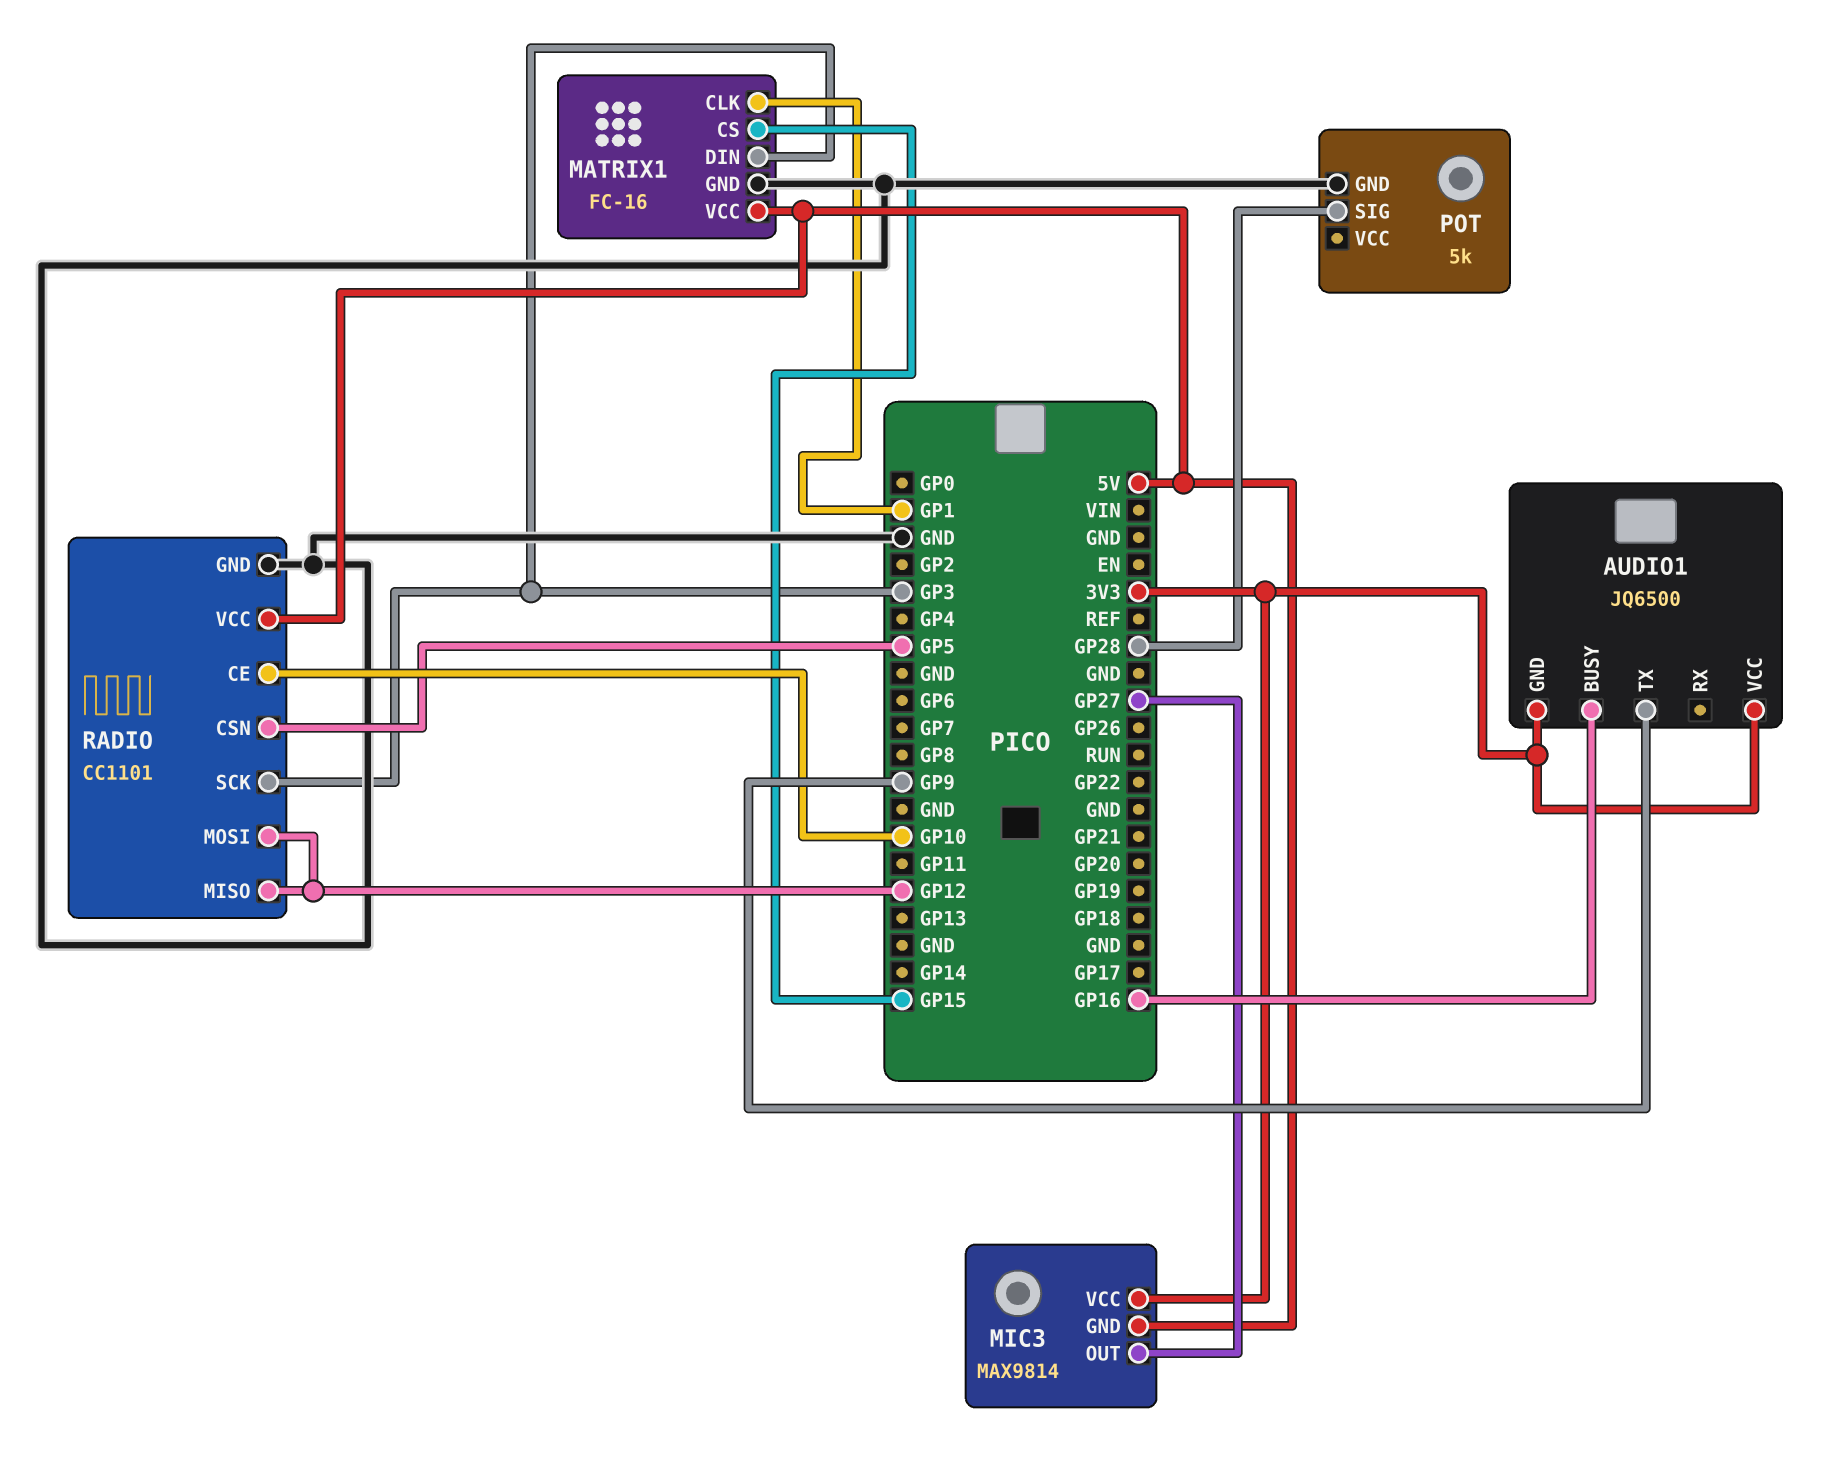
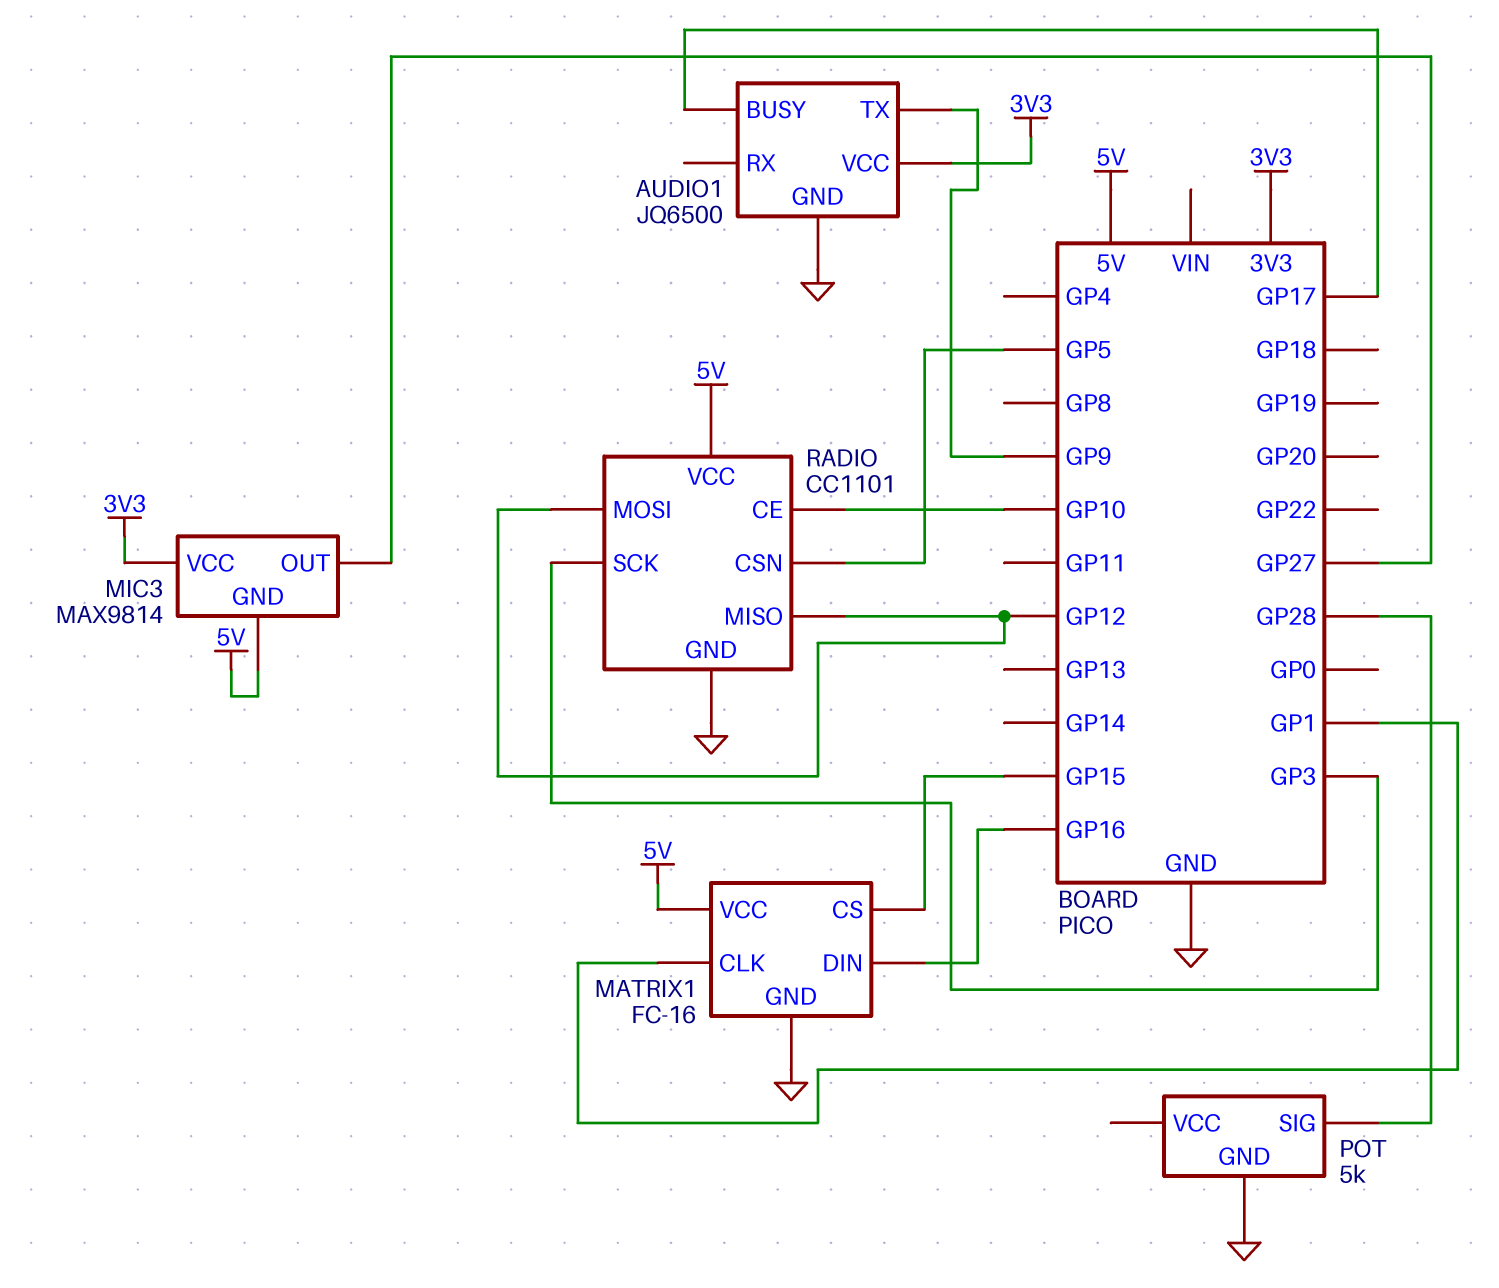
AUDIO1 pin BUSY: GP16 -> GP17
AUDIO1 pin GND: 3V3 -> GND
MATRIX1 pin DIN: GP3 -> GP16

